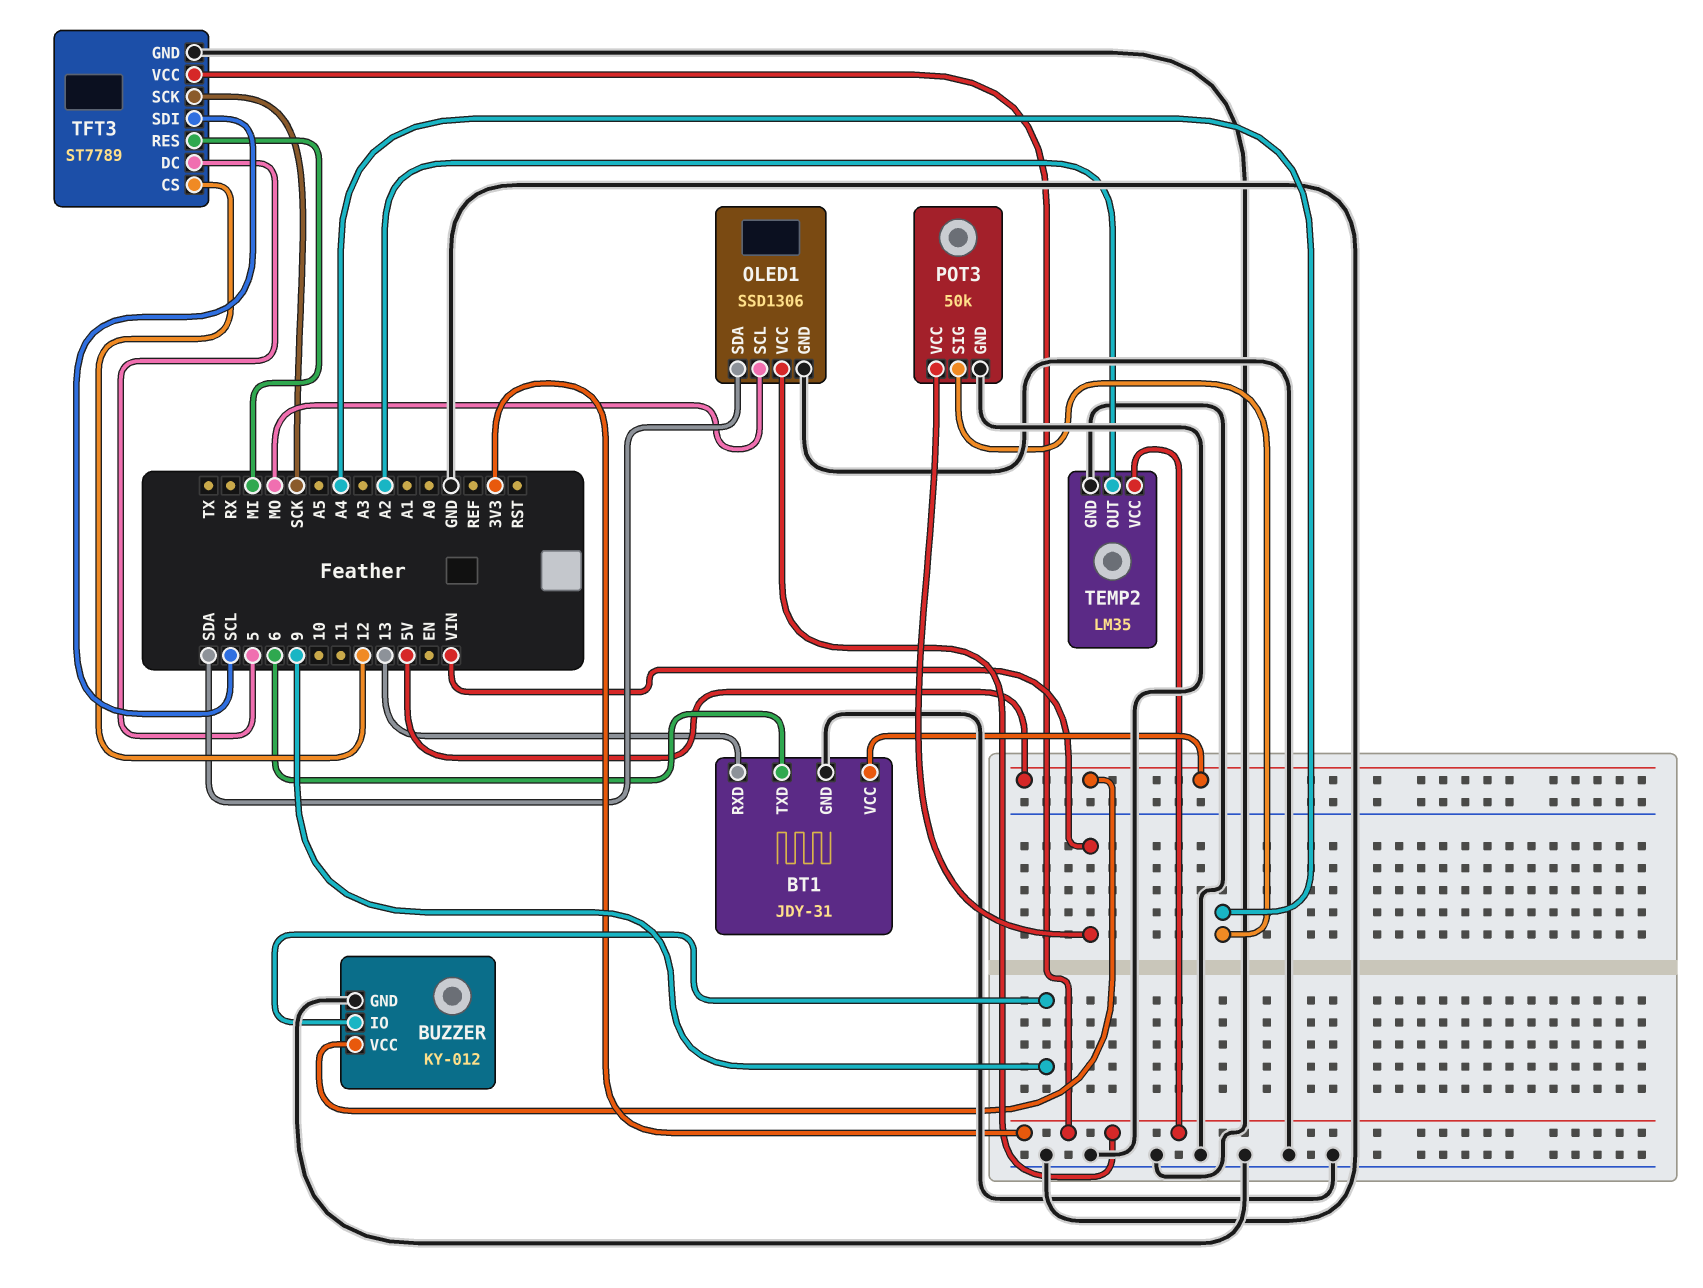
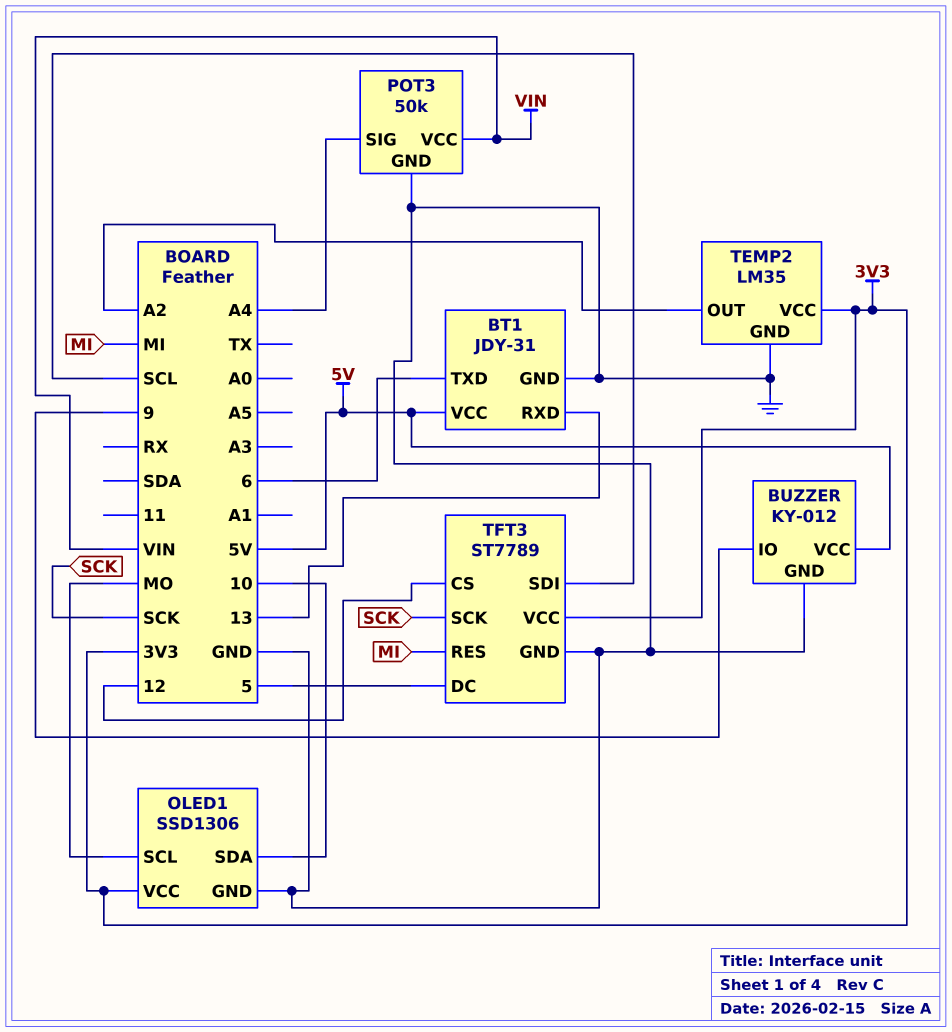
OLED1 pin SDA: SDA -> 10

